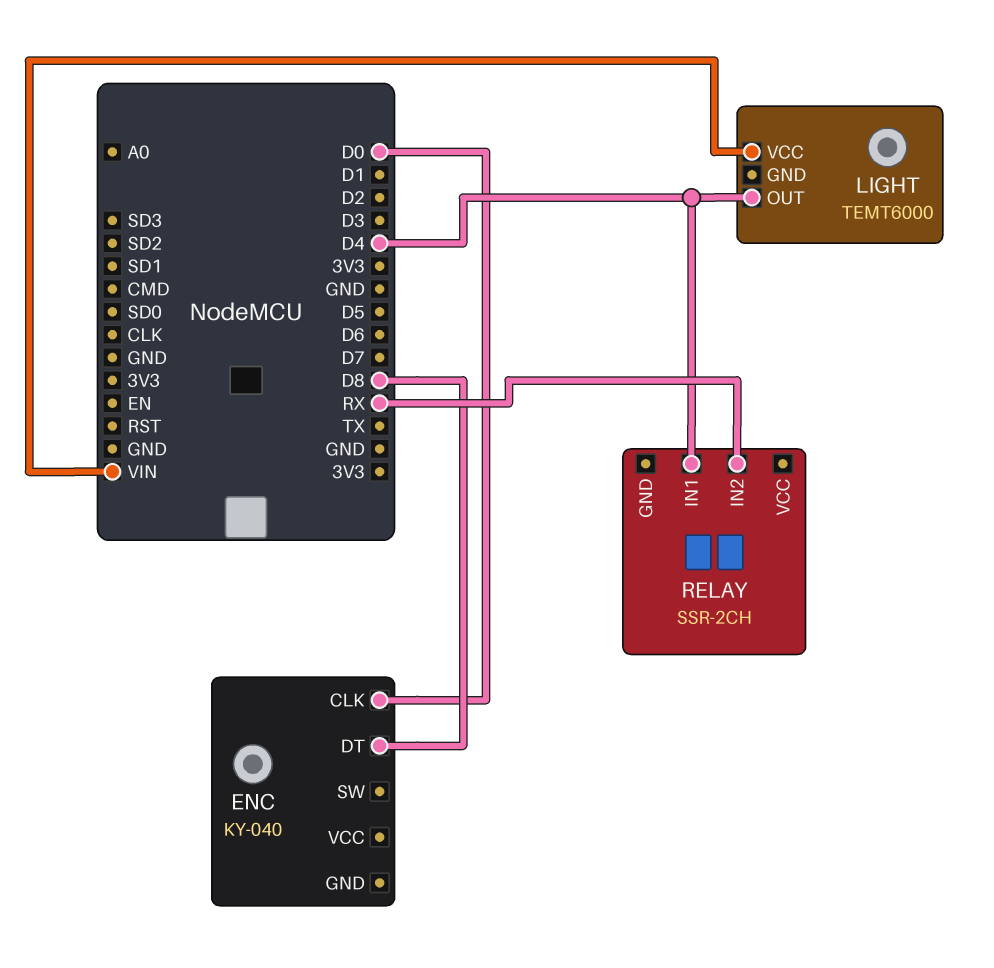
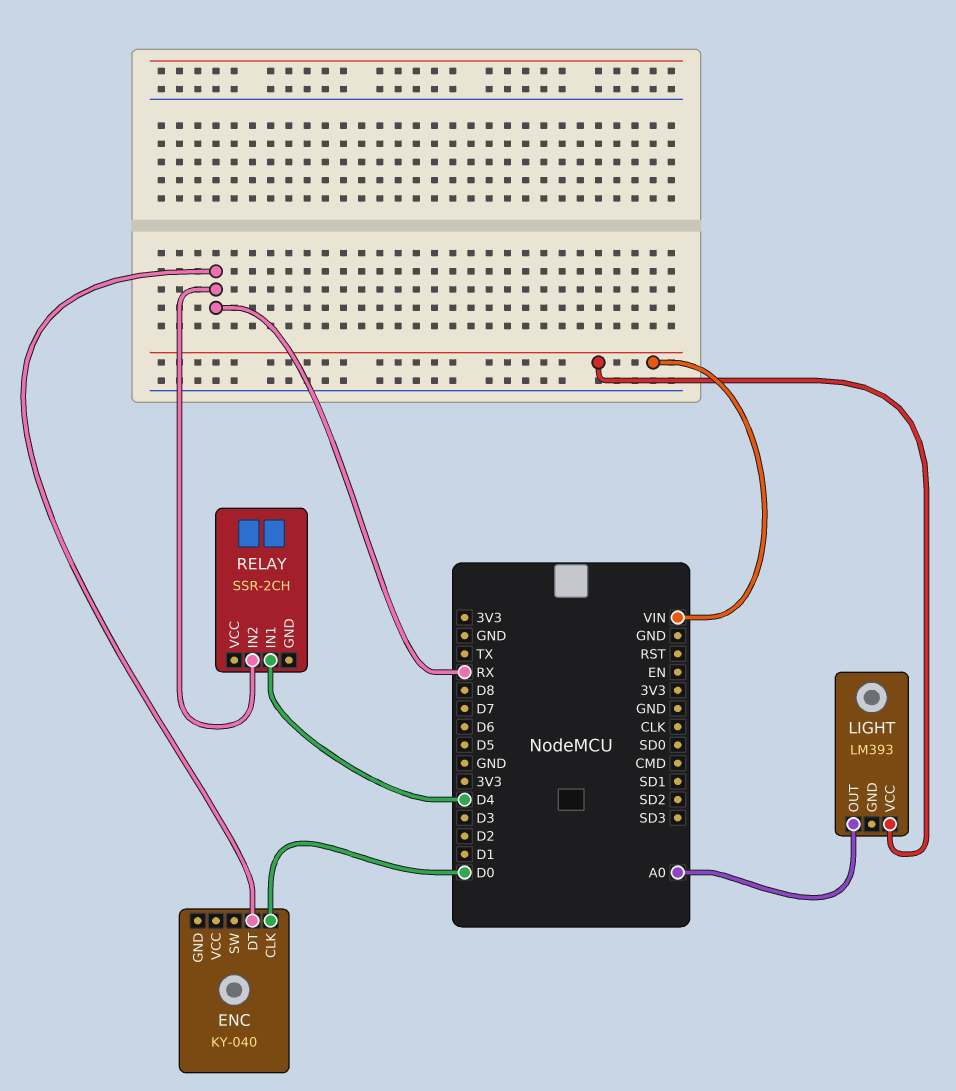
ENC pin DT: D8 -> RX
LIGHT: TEMT6000 -> LM393
LIGHT pin OUT: D4 -> A0

